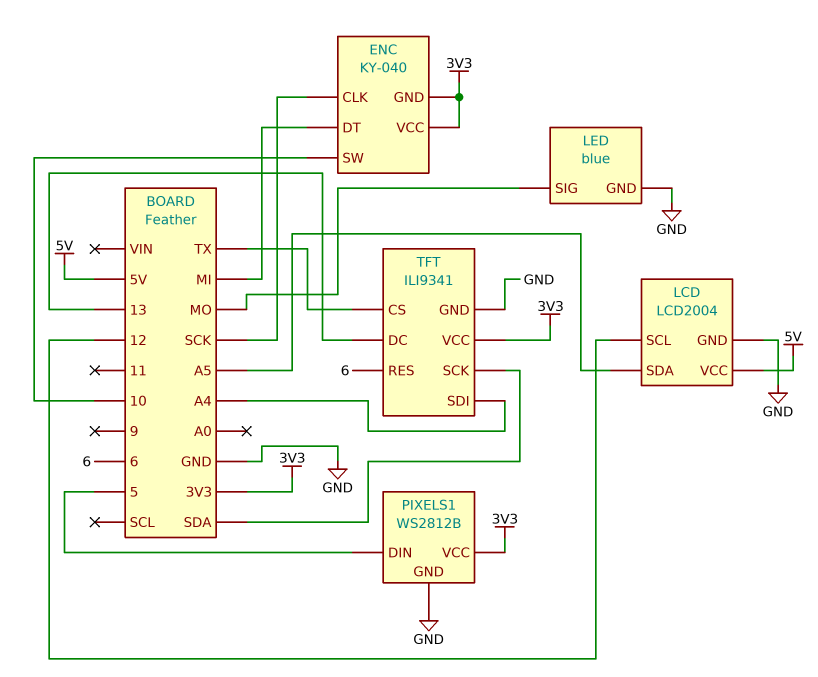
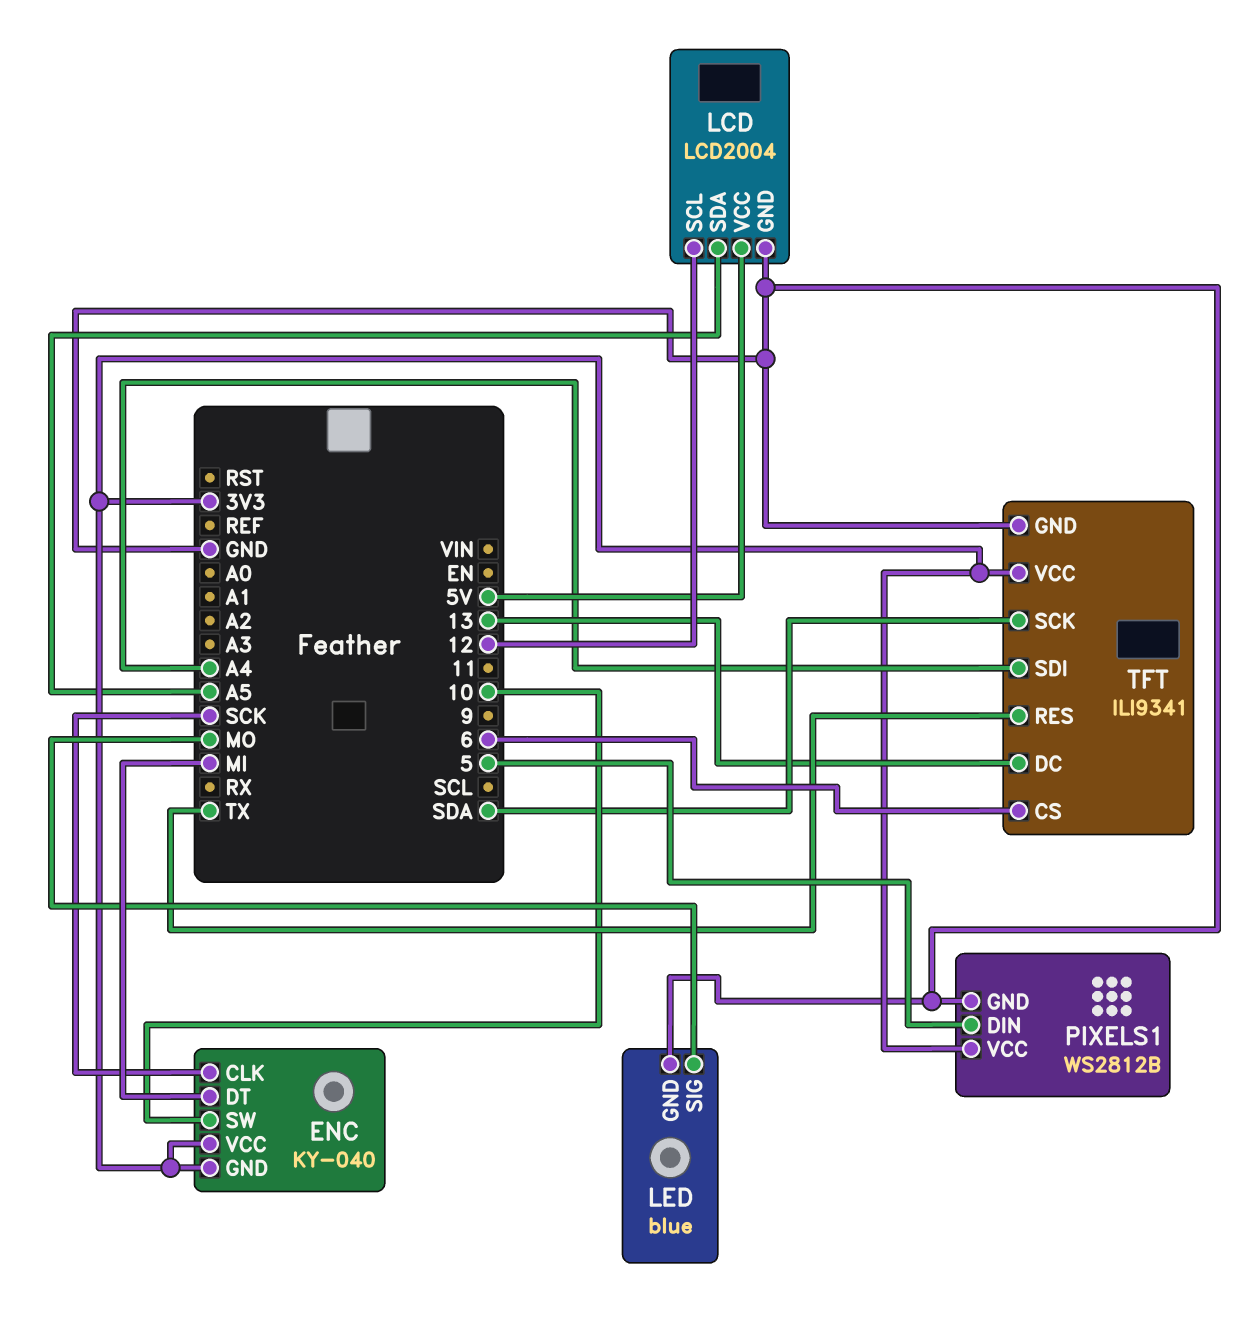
TFT pin CS: TX -> 6
TFT pin RES: 6 -> TX

